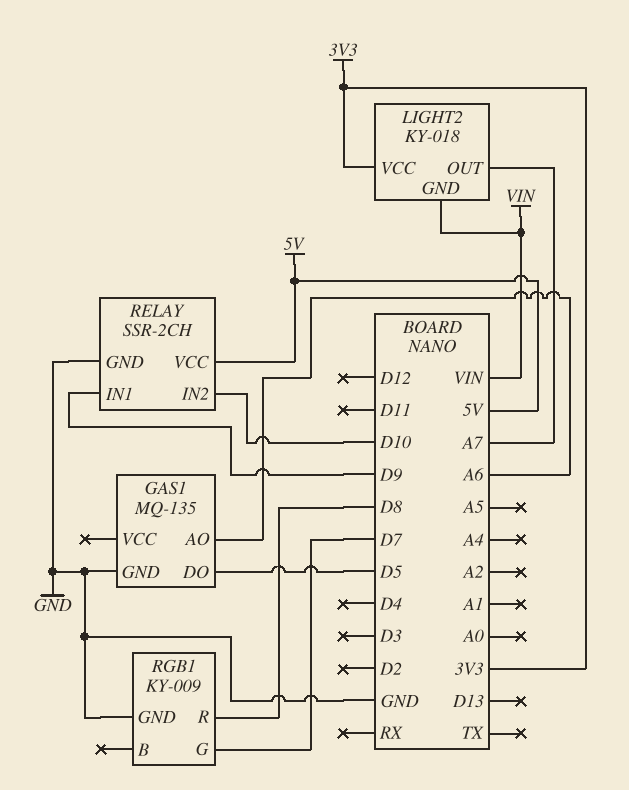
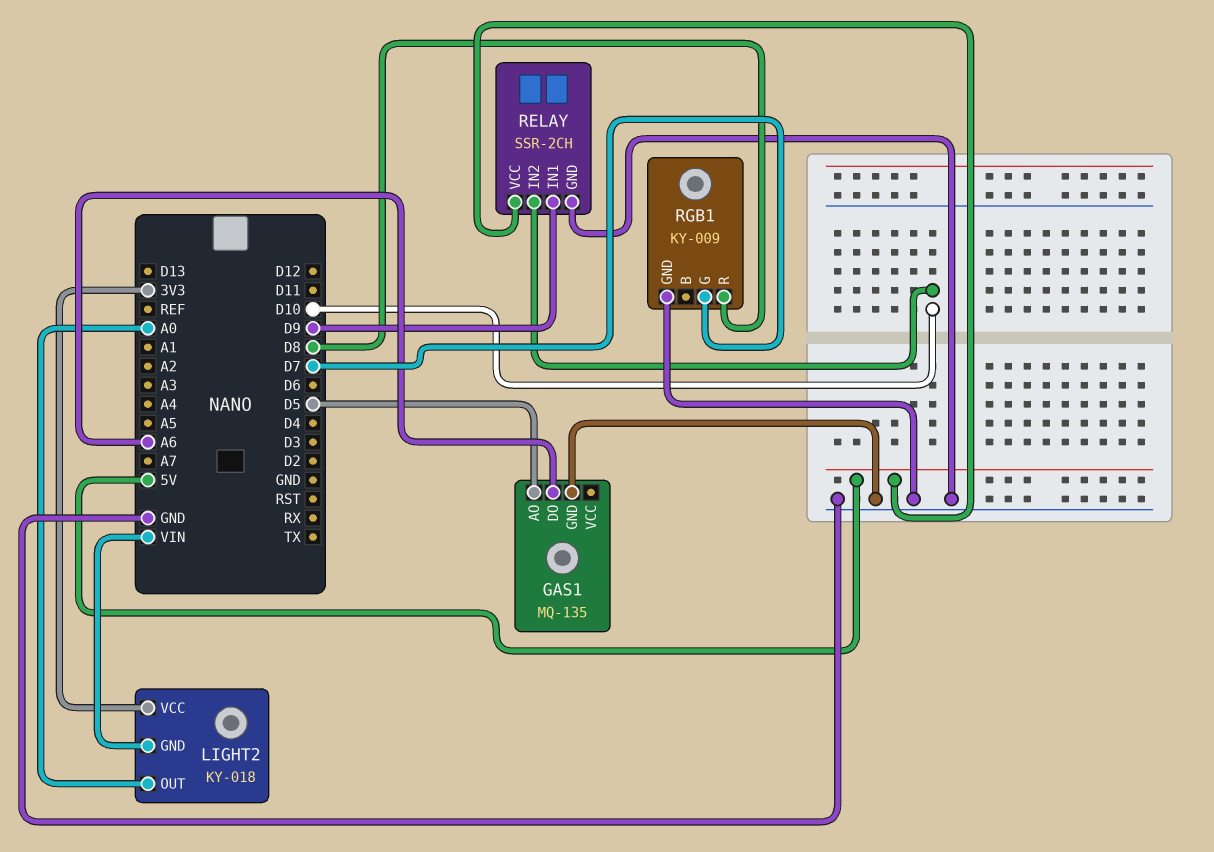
GAS1 pin AO: A6 -> D5
GAS1 pin DO: D5 -> A6
LIGHT2 pin OUT: A7 -> A0

